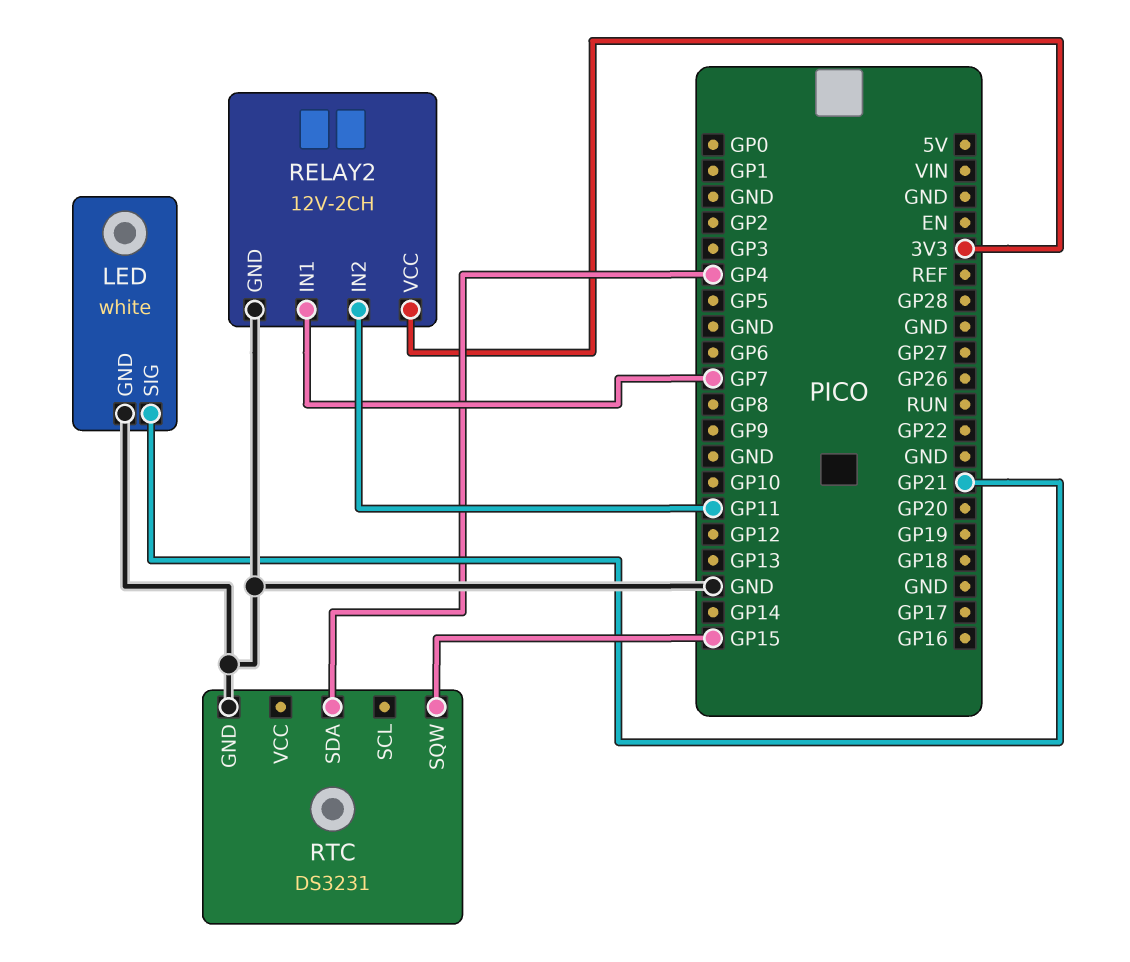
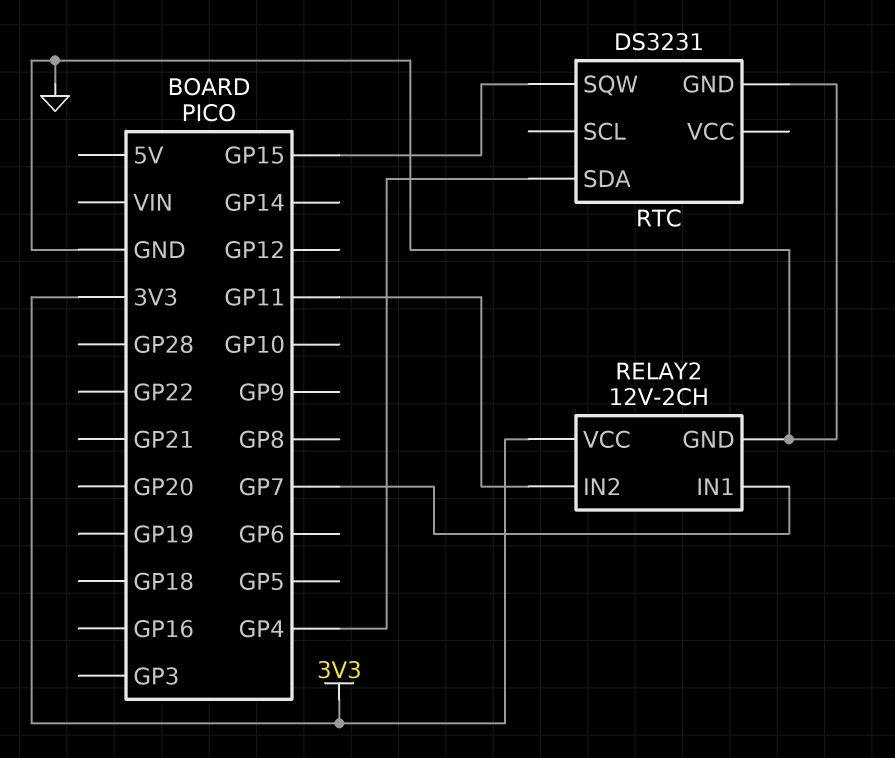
LED: white -> none
LED pin GND: GND -> none
LED pin SIG: GP21 -> none

